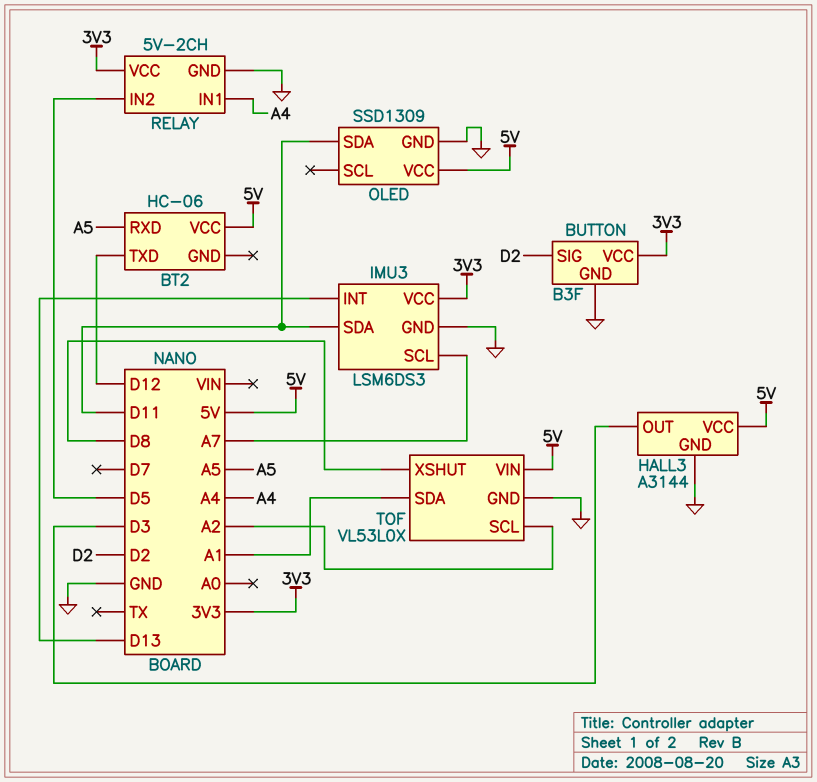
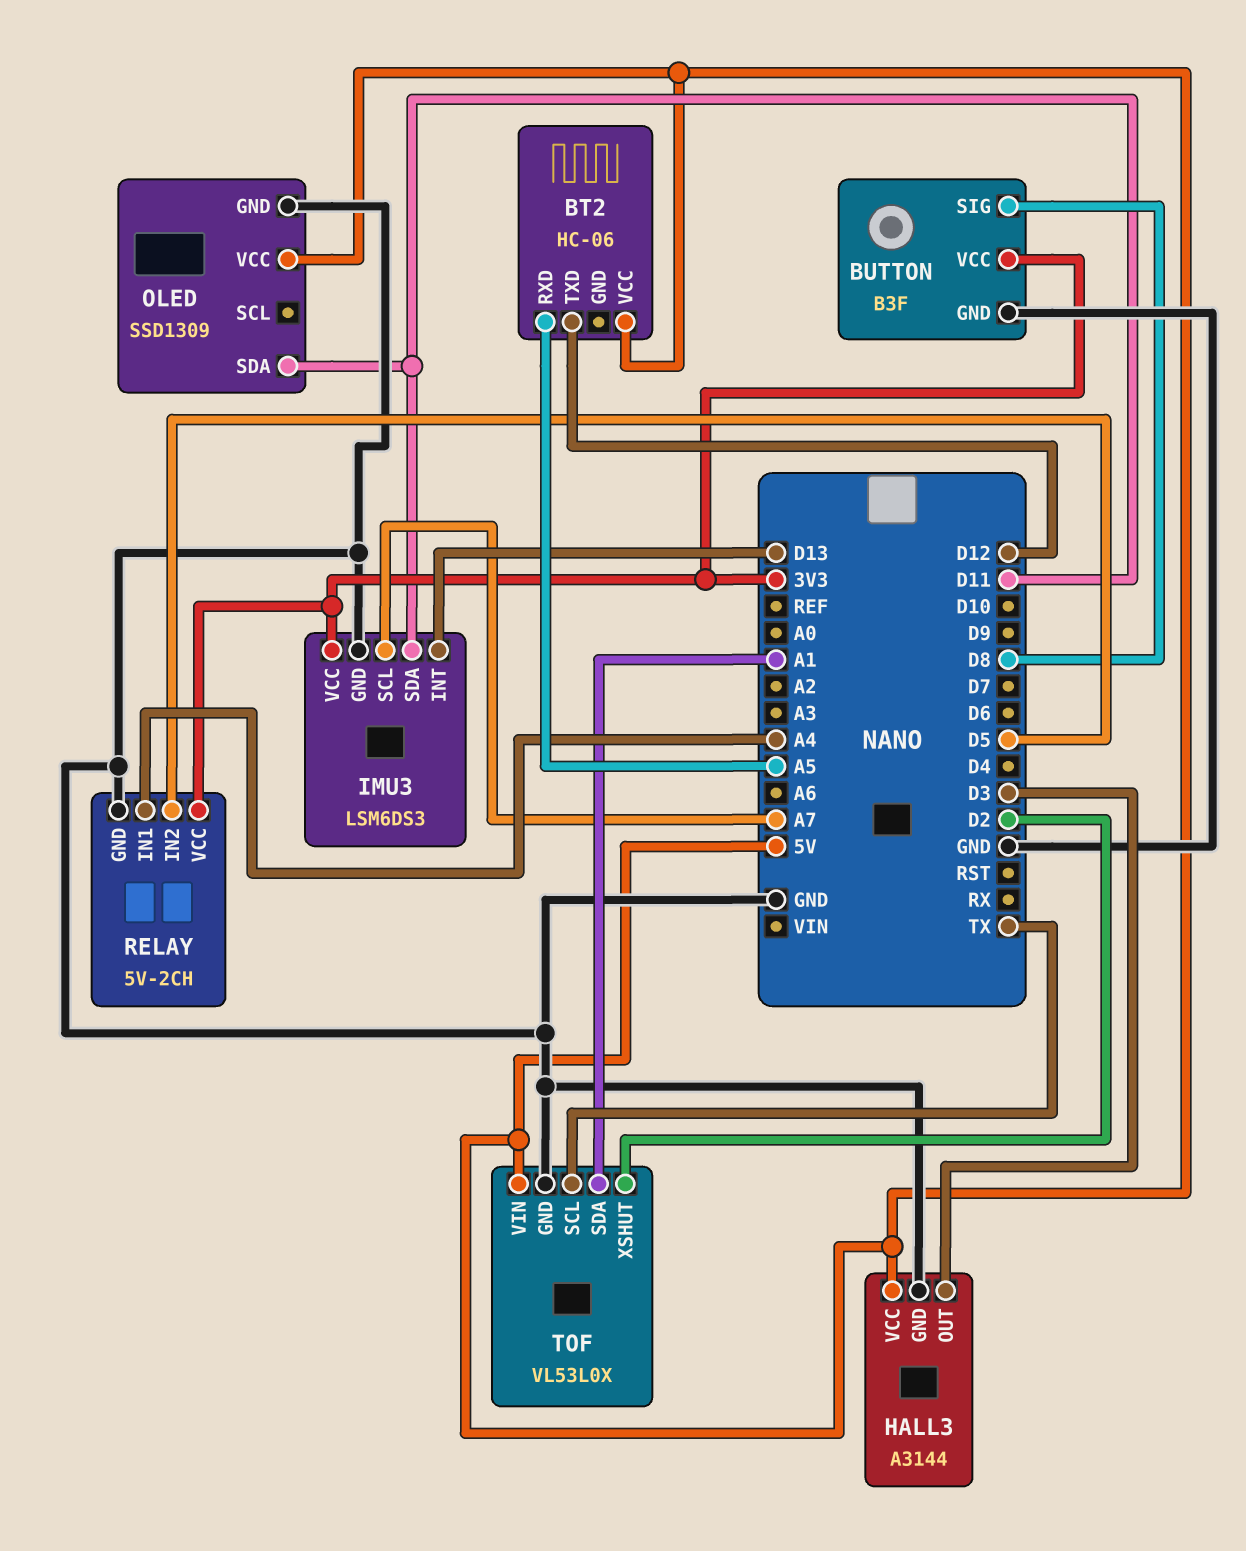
BUTTON pin SIG: D2 -> D8
TOF pin SCL: A2 -> TX
TOF pin XSHUT: D8 -> D2

